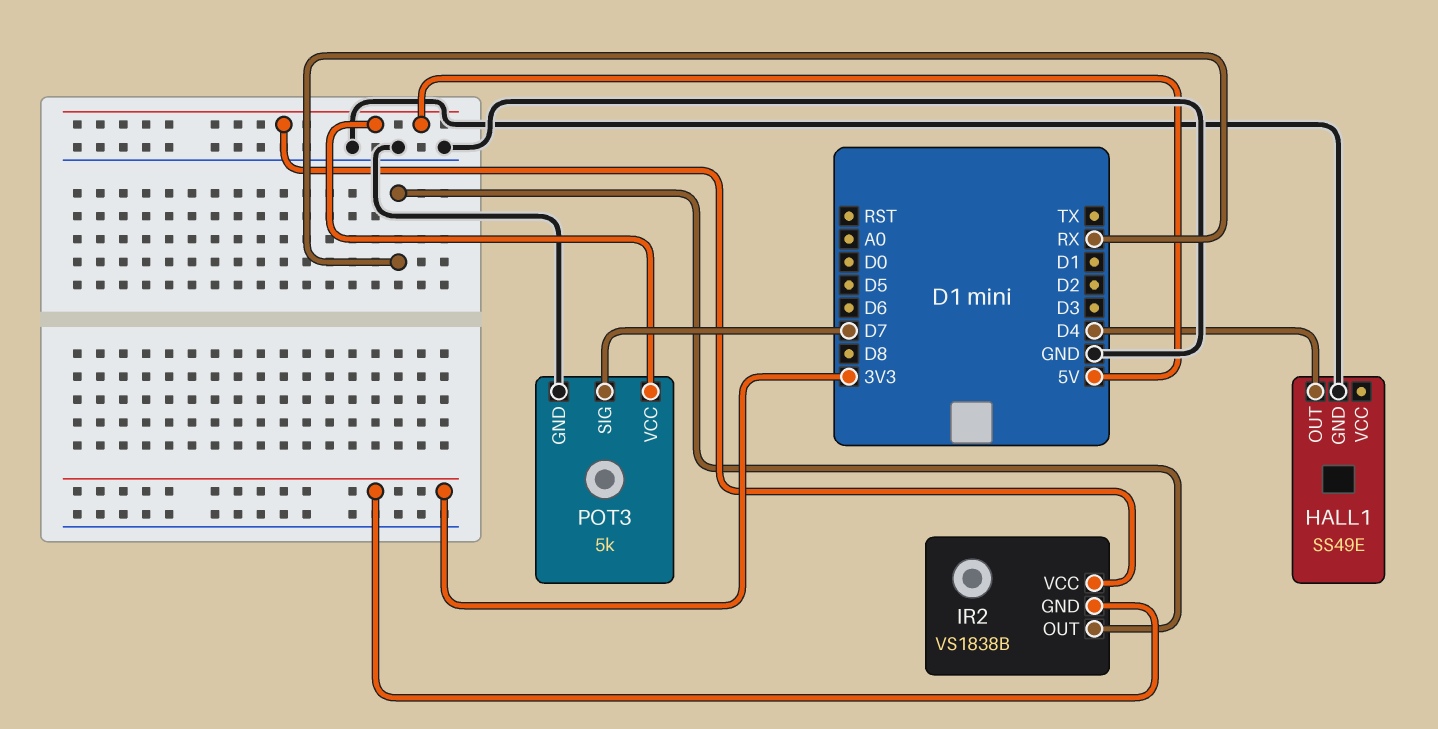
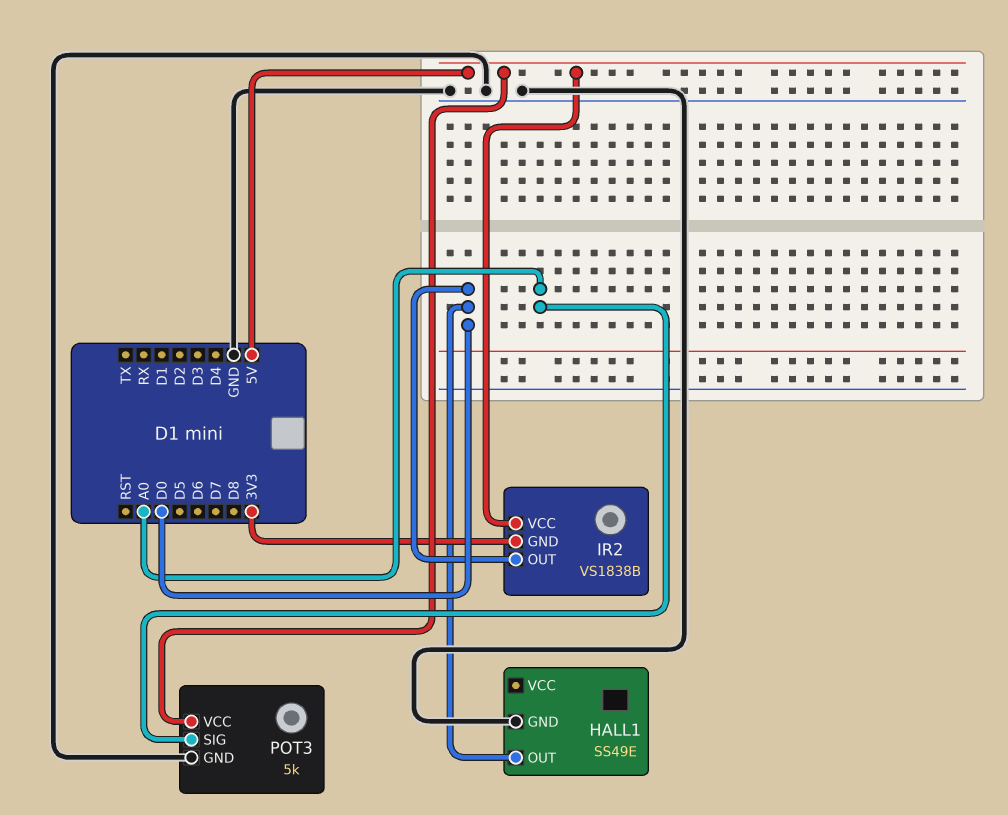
HALL1 pin OUT: D4 -> D0
IR2 pin OUT: RX -> D0
POT3 pin SIG: D7 -> A0

